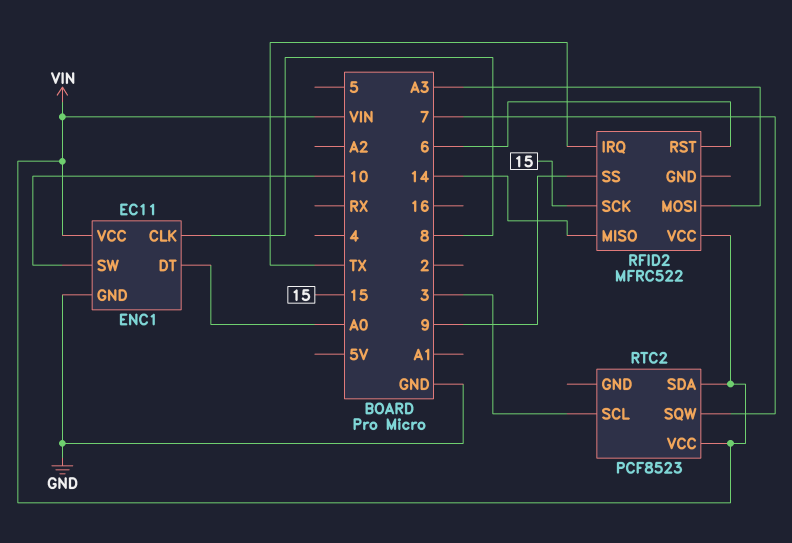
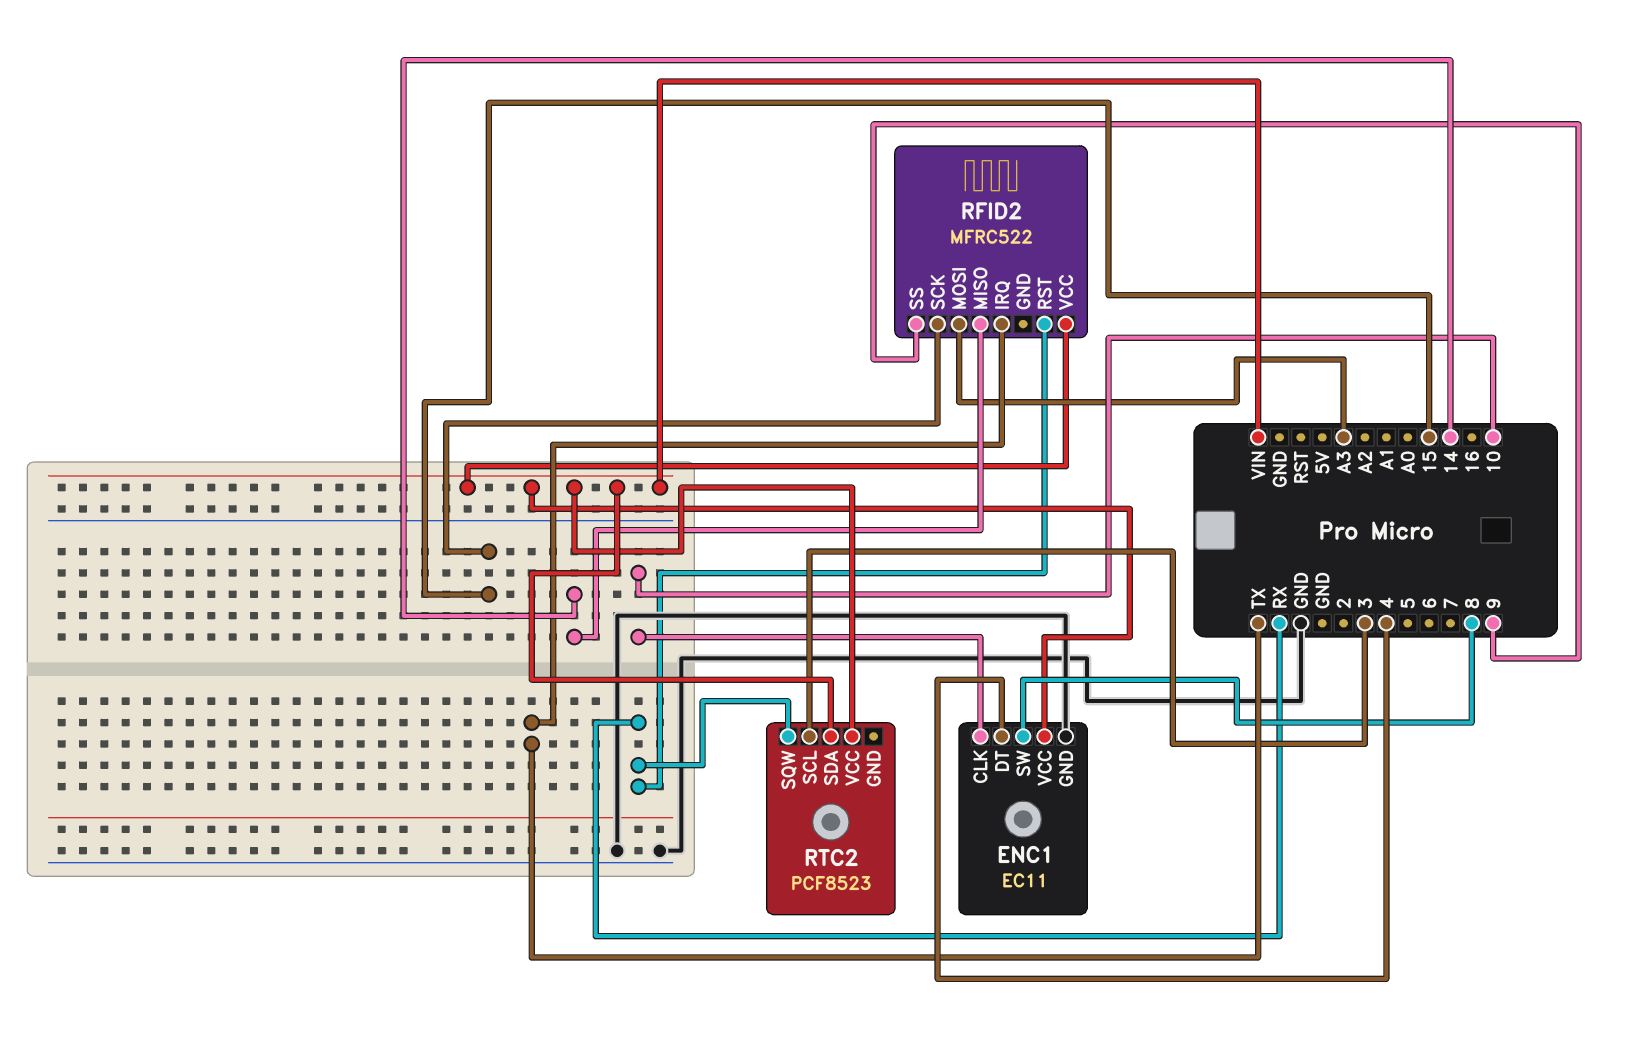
ENC1 pin CLK: 8 -> 10
ENC1 pin DT: A0 -> 4
ENC1 pin SW: 10 -> 8
RFID2 pin RST: 6 -> RX
RTC2 pin SQW: 7 -> RX

